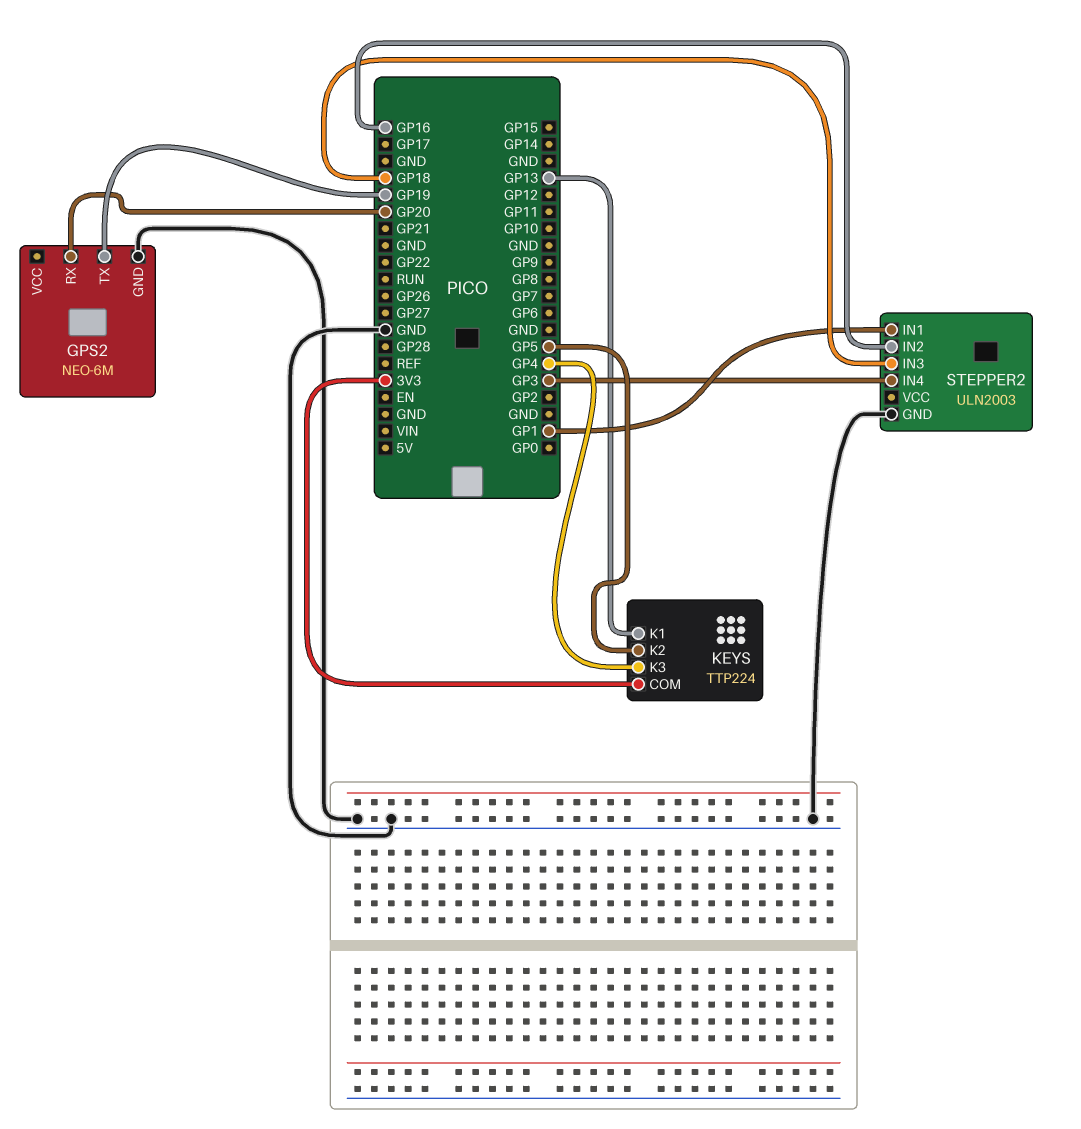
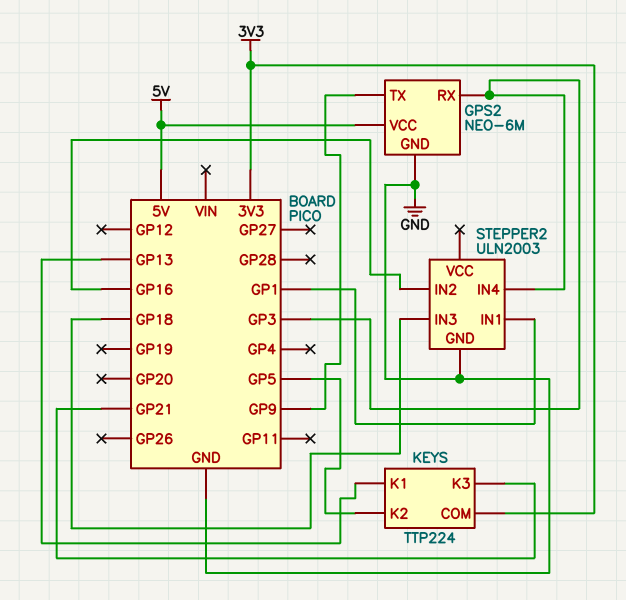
GPS2 pin RX: GP20 -> GP3
GPS2 pin TX: GP19 -> GP9
GPS2 pin VCC: none -> 5V
KEYS pin K3: GP4 -> GP21

